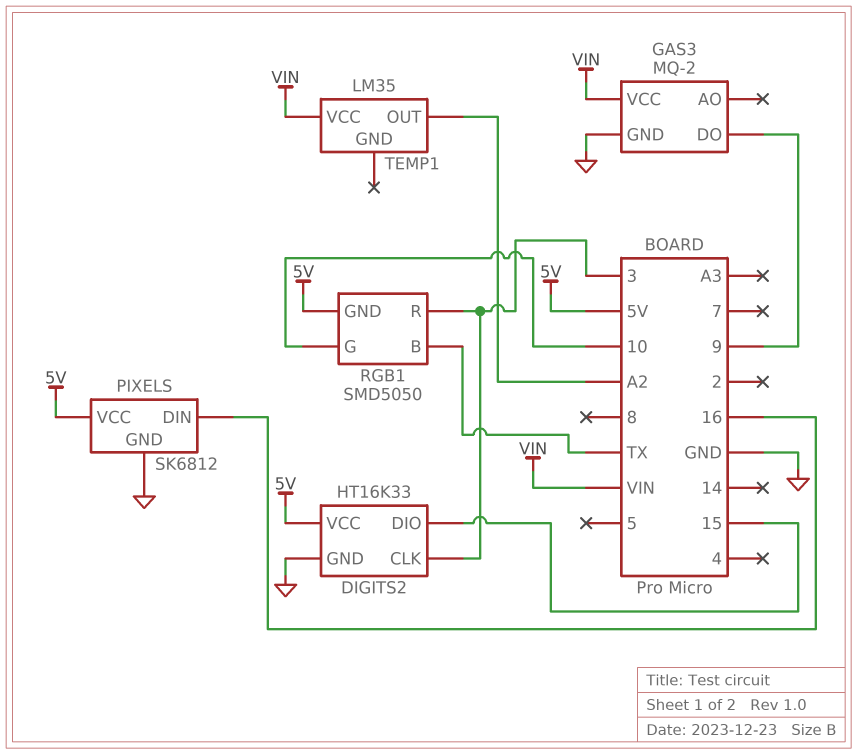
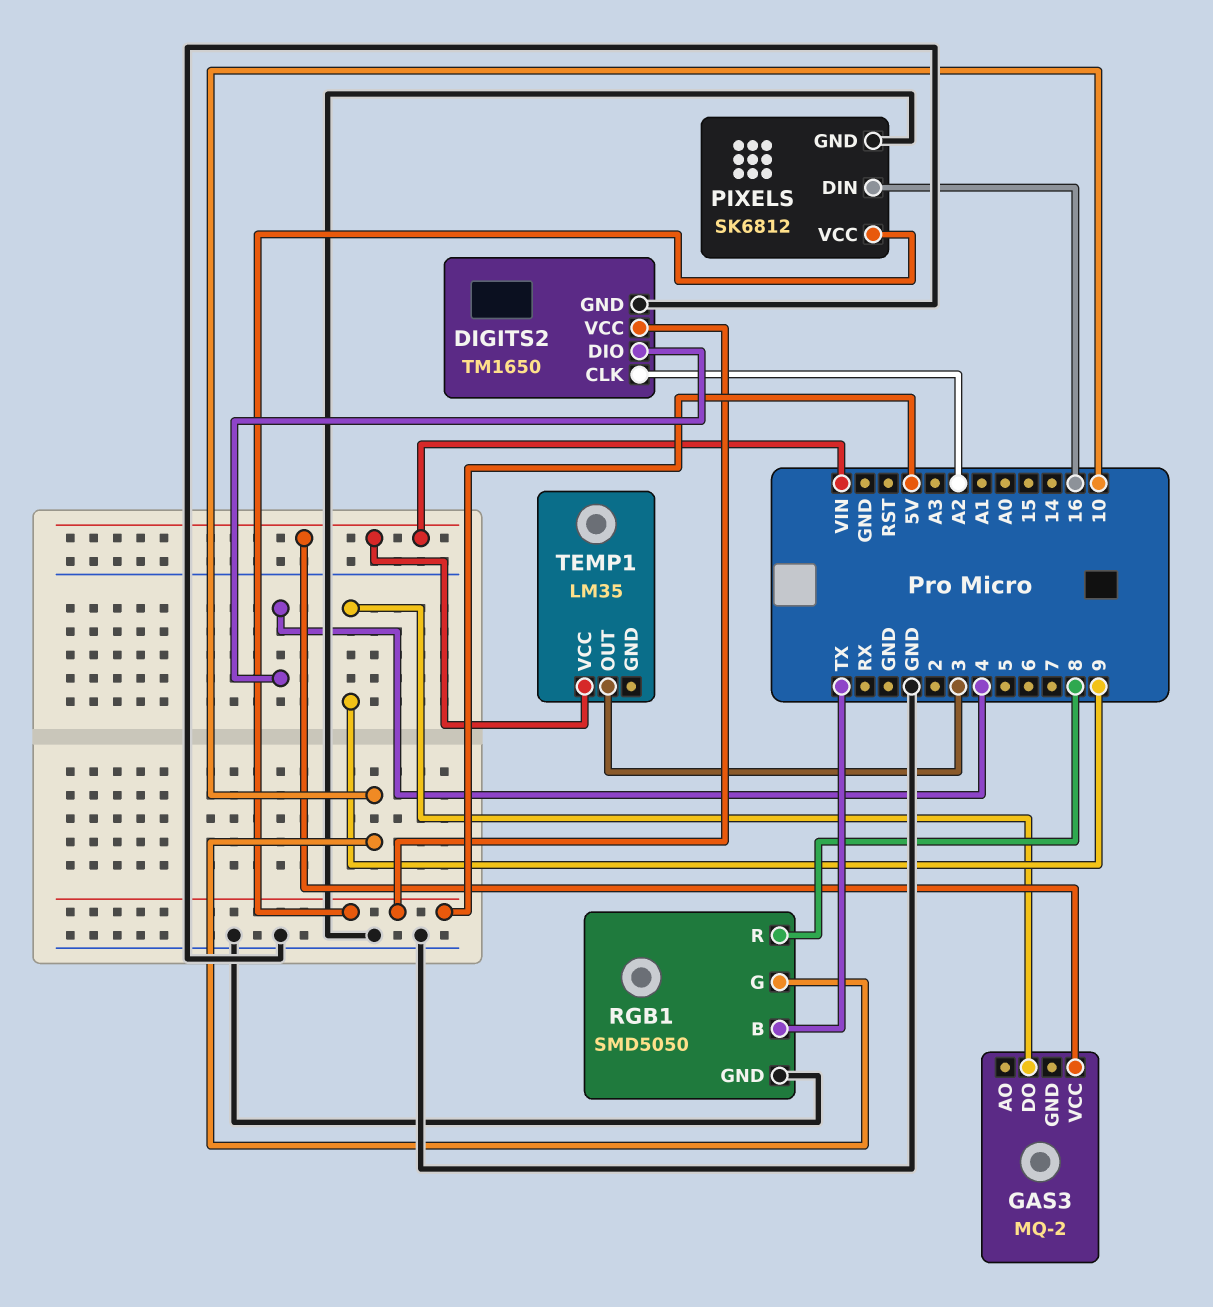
DIGITS2: HT16K33 -> TM1650
DIGITS2 pin CLK: 3 -> A2
DIGITS2 pin DIO: 15 -> 4
GAS3 pin GND: GND -> none
RGB1 pin GND: 5V -> GND
RGB1 pin R: 3 -> 8
TEMP1 pin OUT: A2 -> 3

